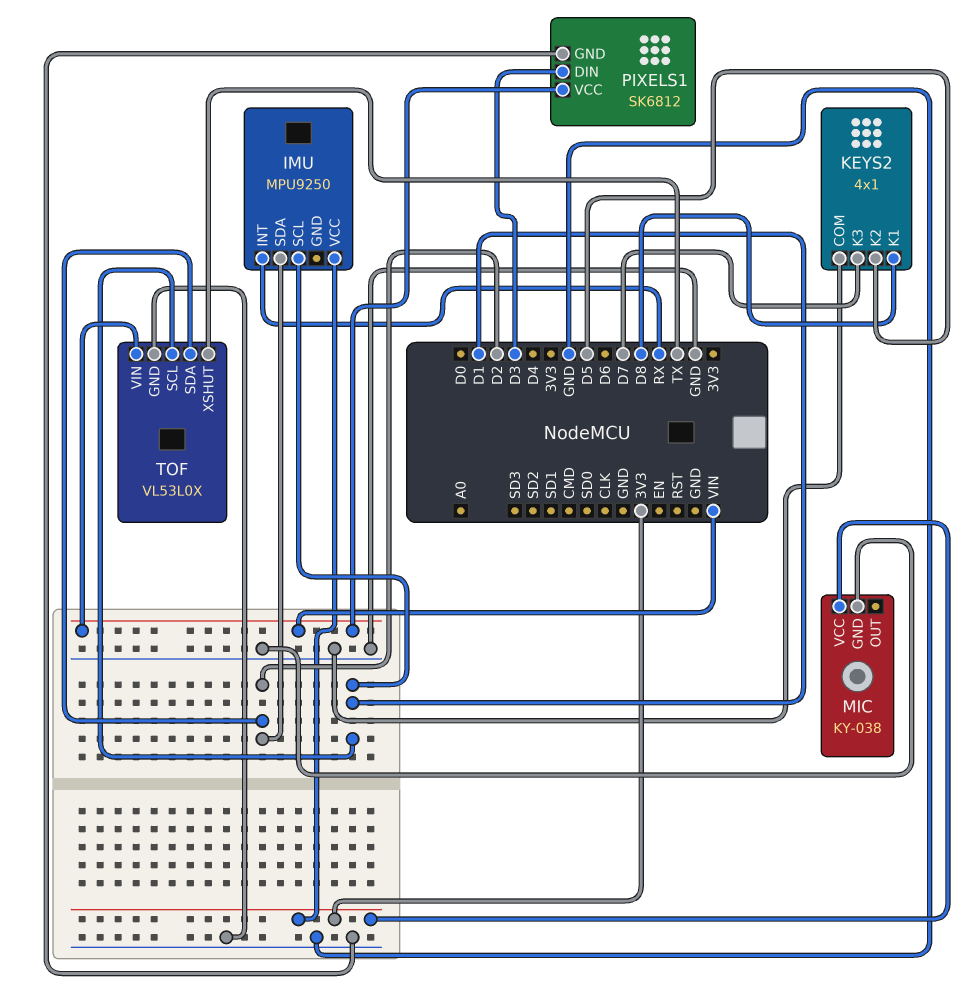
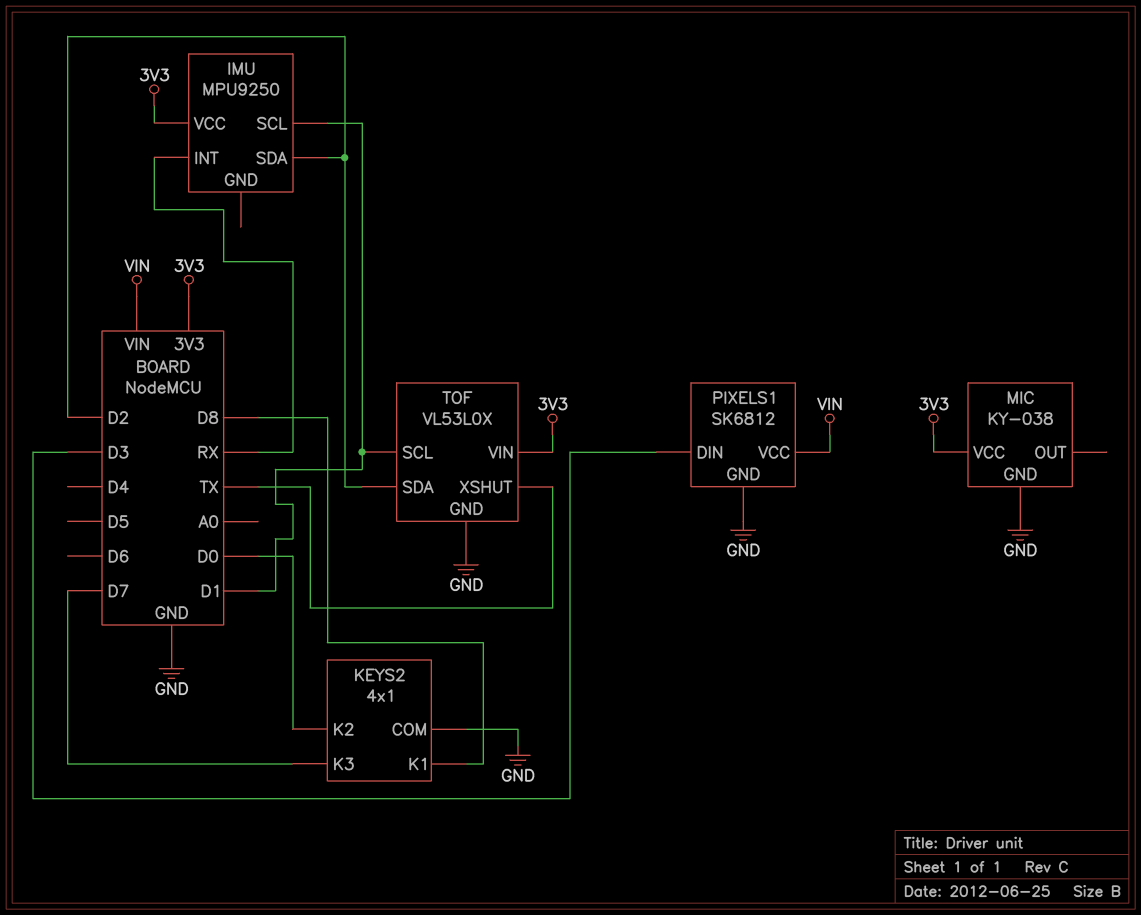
KEYS2 pin K2: D5 -> D0
TOF pin VIN: VIN -> 3V3

